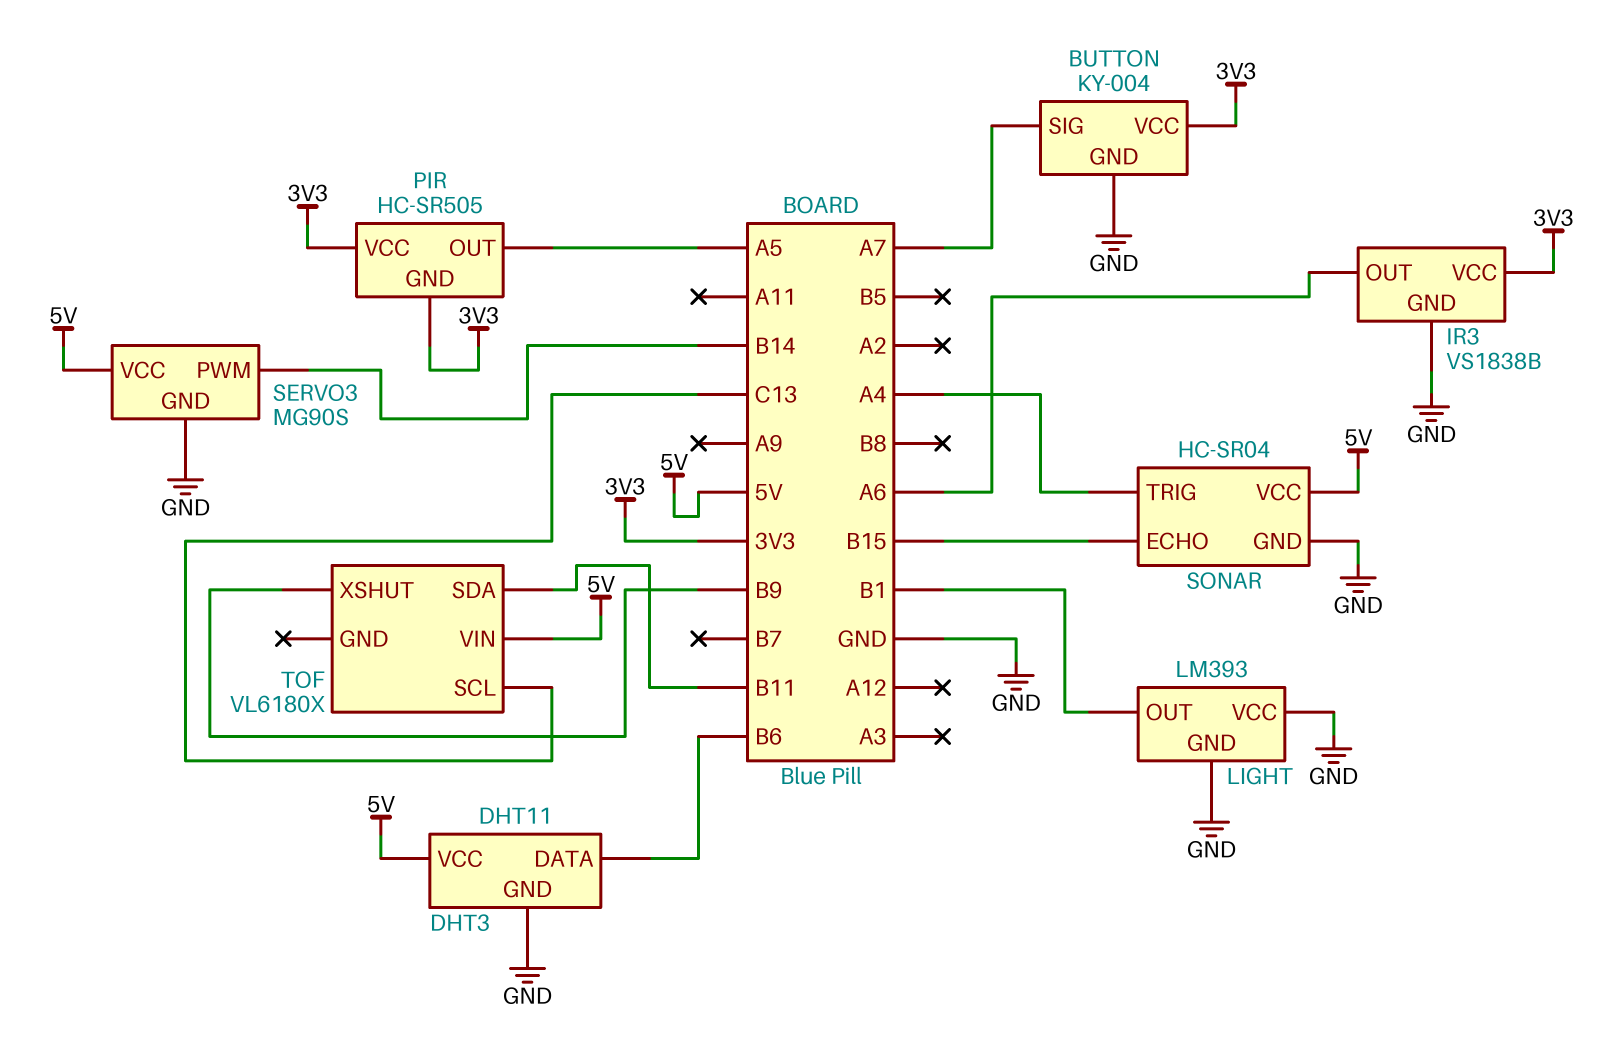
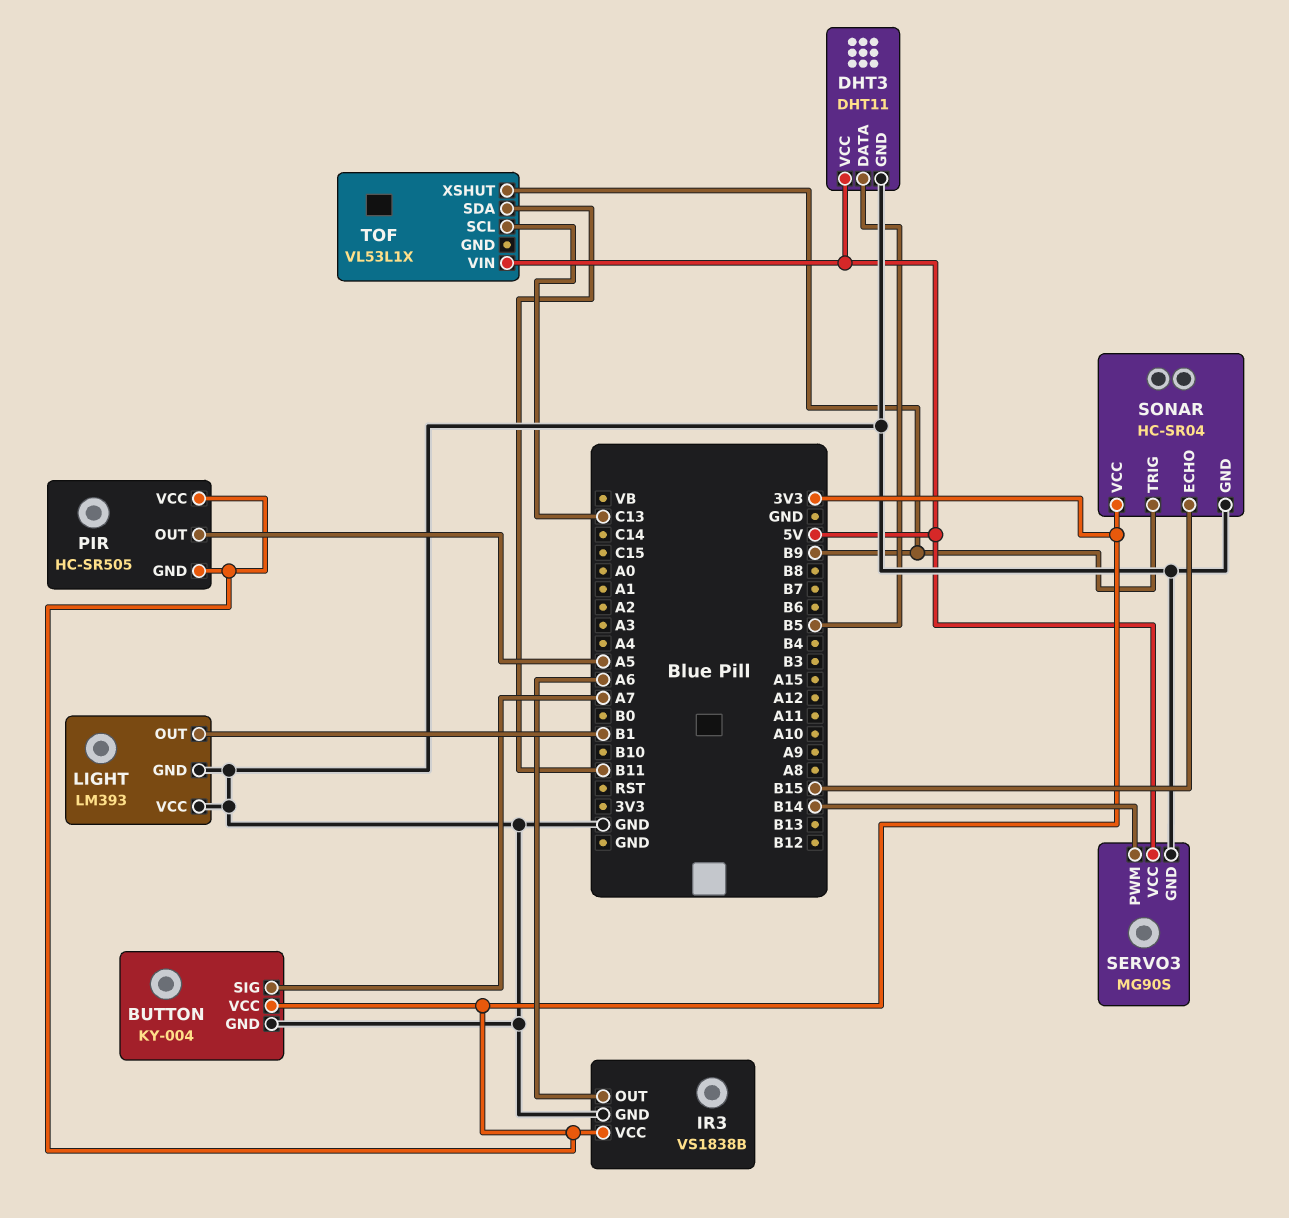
DHT3 pin DATA: B6 -> B5
SONAR pin TRIG: A4 -> B9
SONAR pin VCC: 5V -> 3V3
TOF: VL6180X -> VL53L1X

